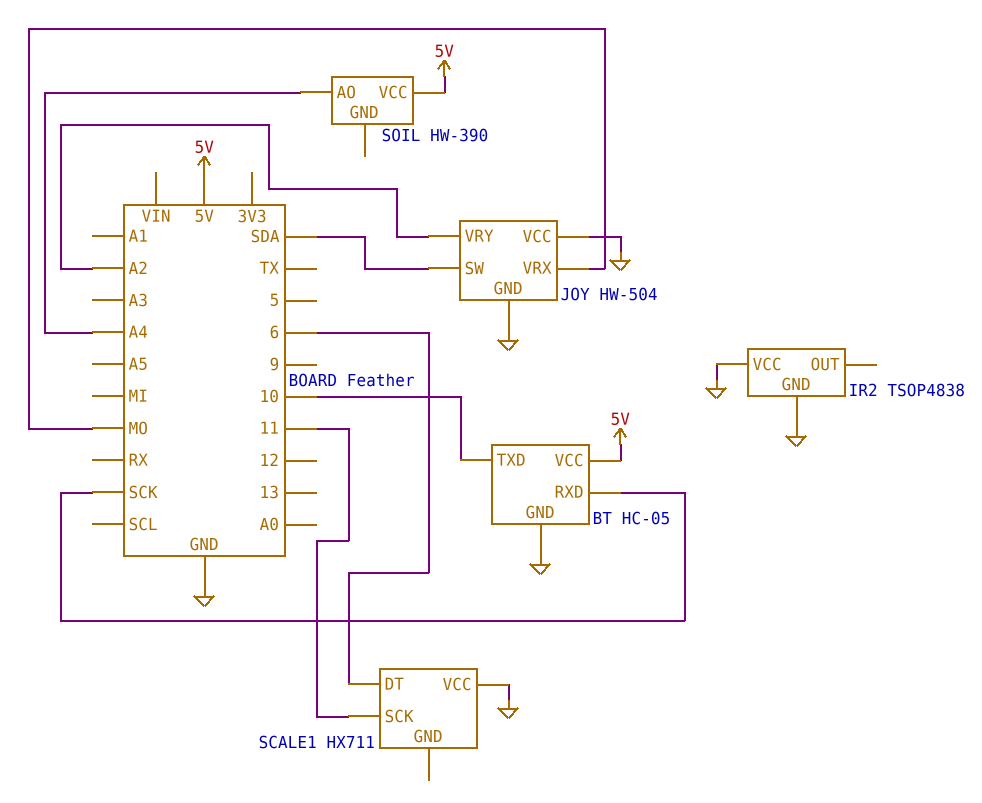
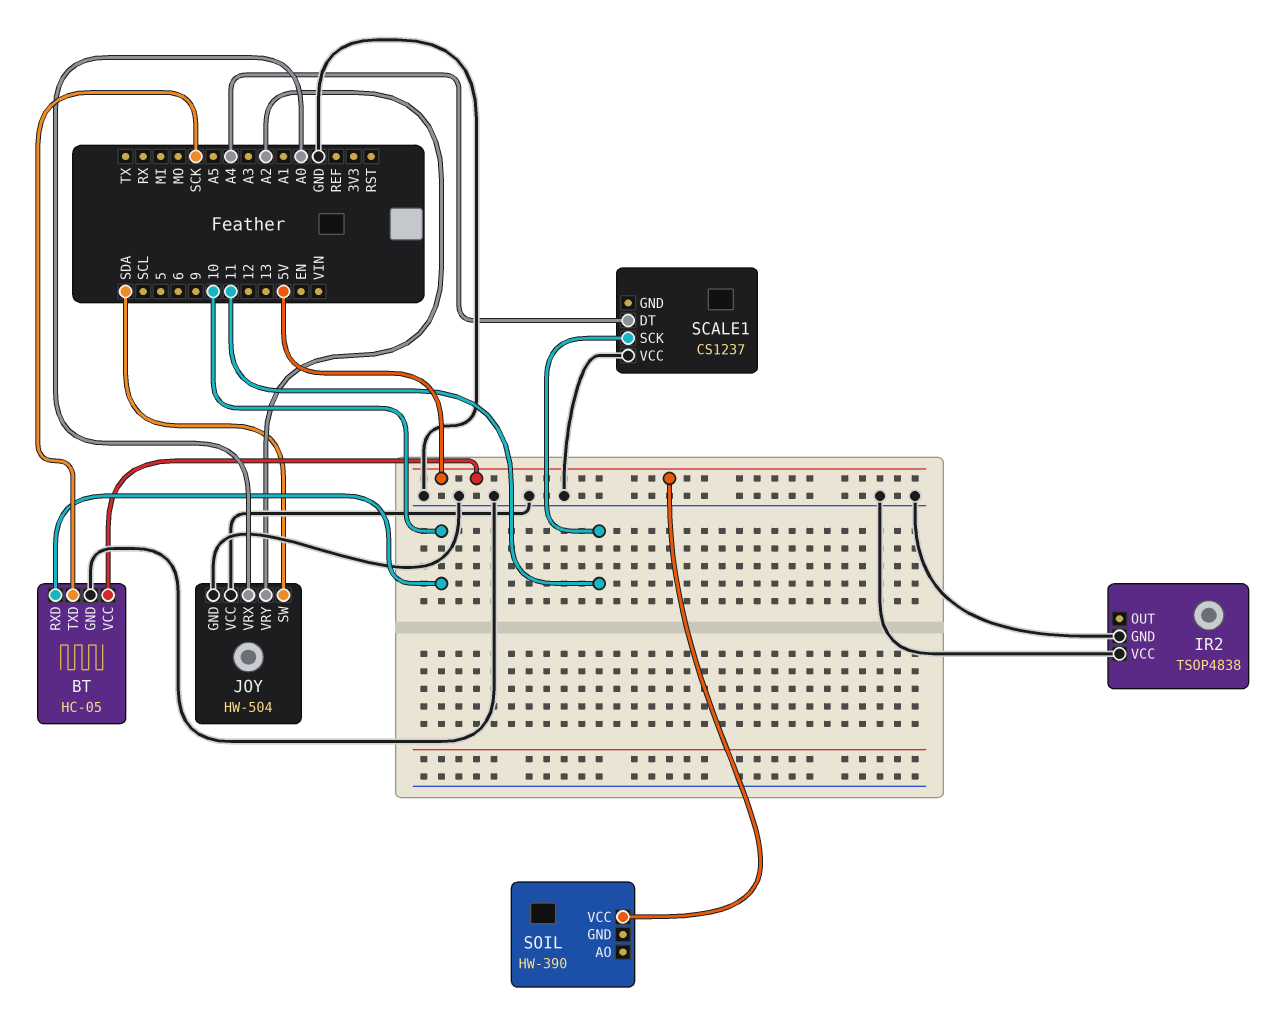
BT pin RXD: SCK -> 10
BT pin TXD: 10 -> SCK
JOY pin VRX: MO -> A0
SCALE1: HX711 -> CS1237
SCALE1 pin DT: 6 -> A4
SOIL pin AO: A4 -> none

